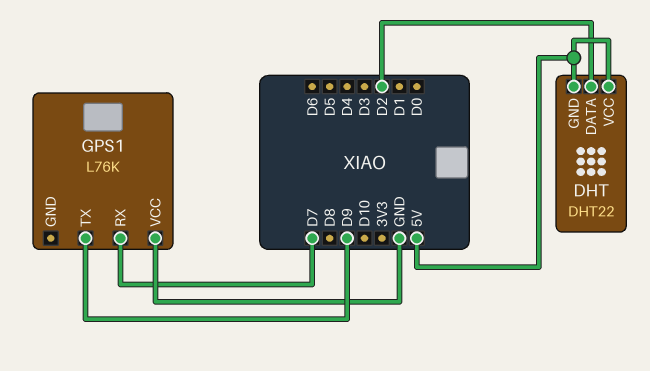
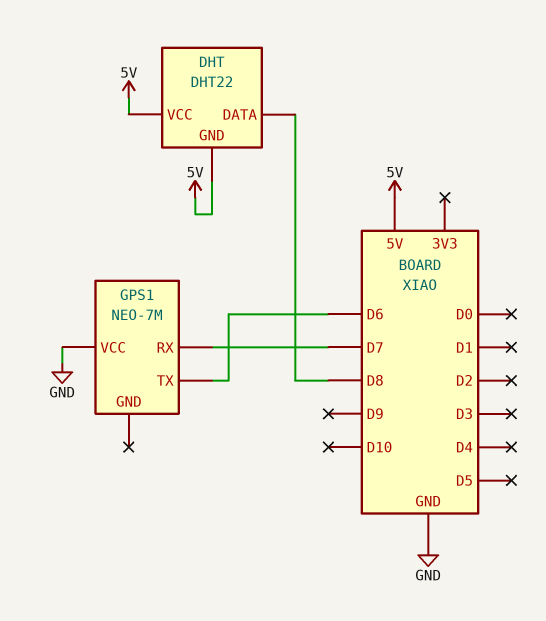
DHT pin DATA: D2 -> D8
GPS1: L76K -> NEO-7M
GPS1 pin TX: D9 -> D6

